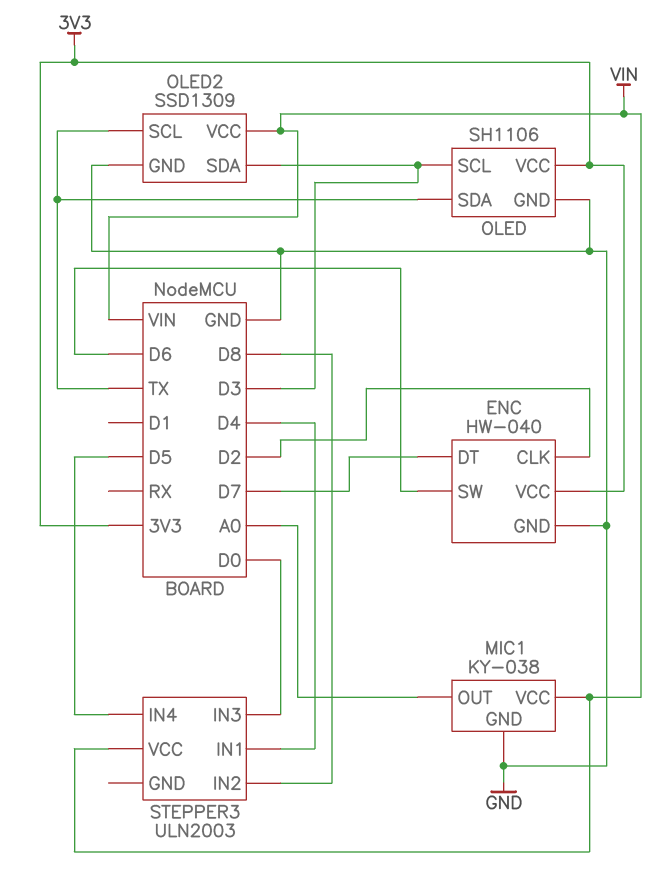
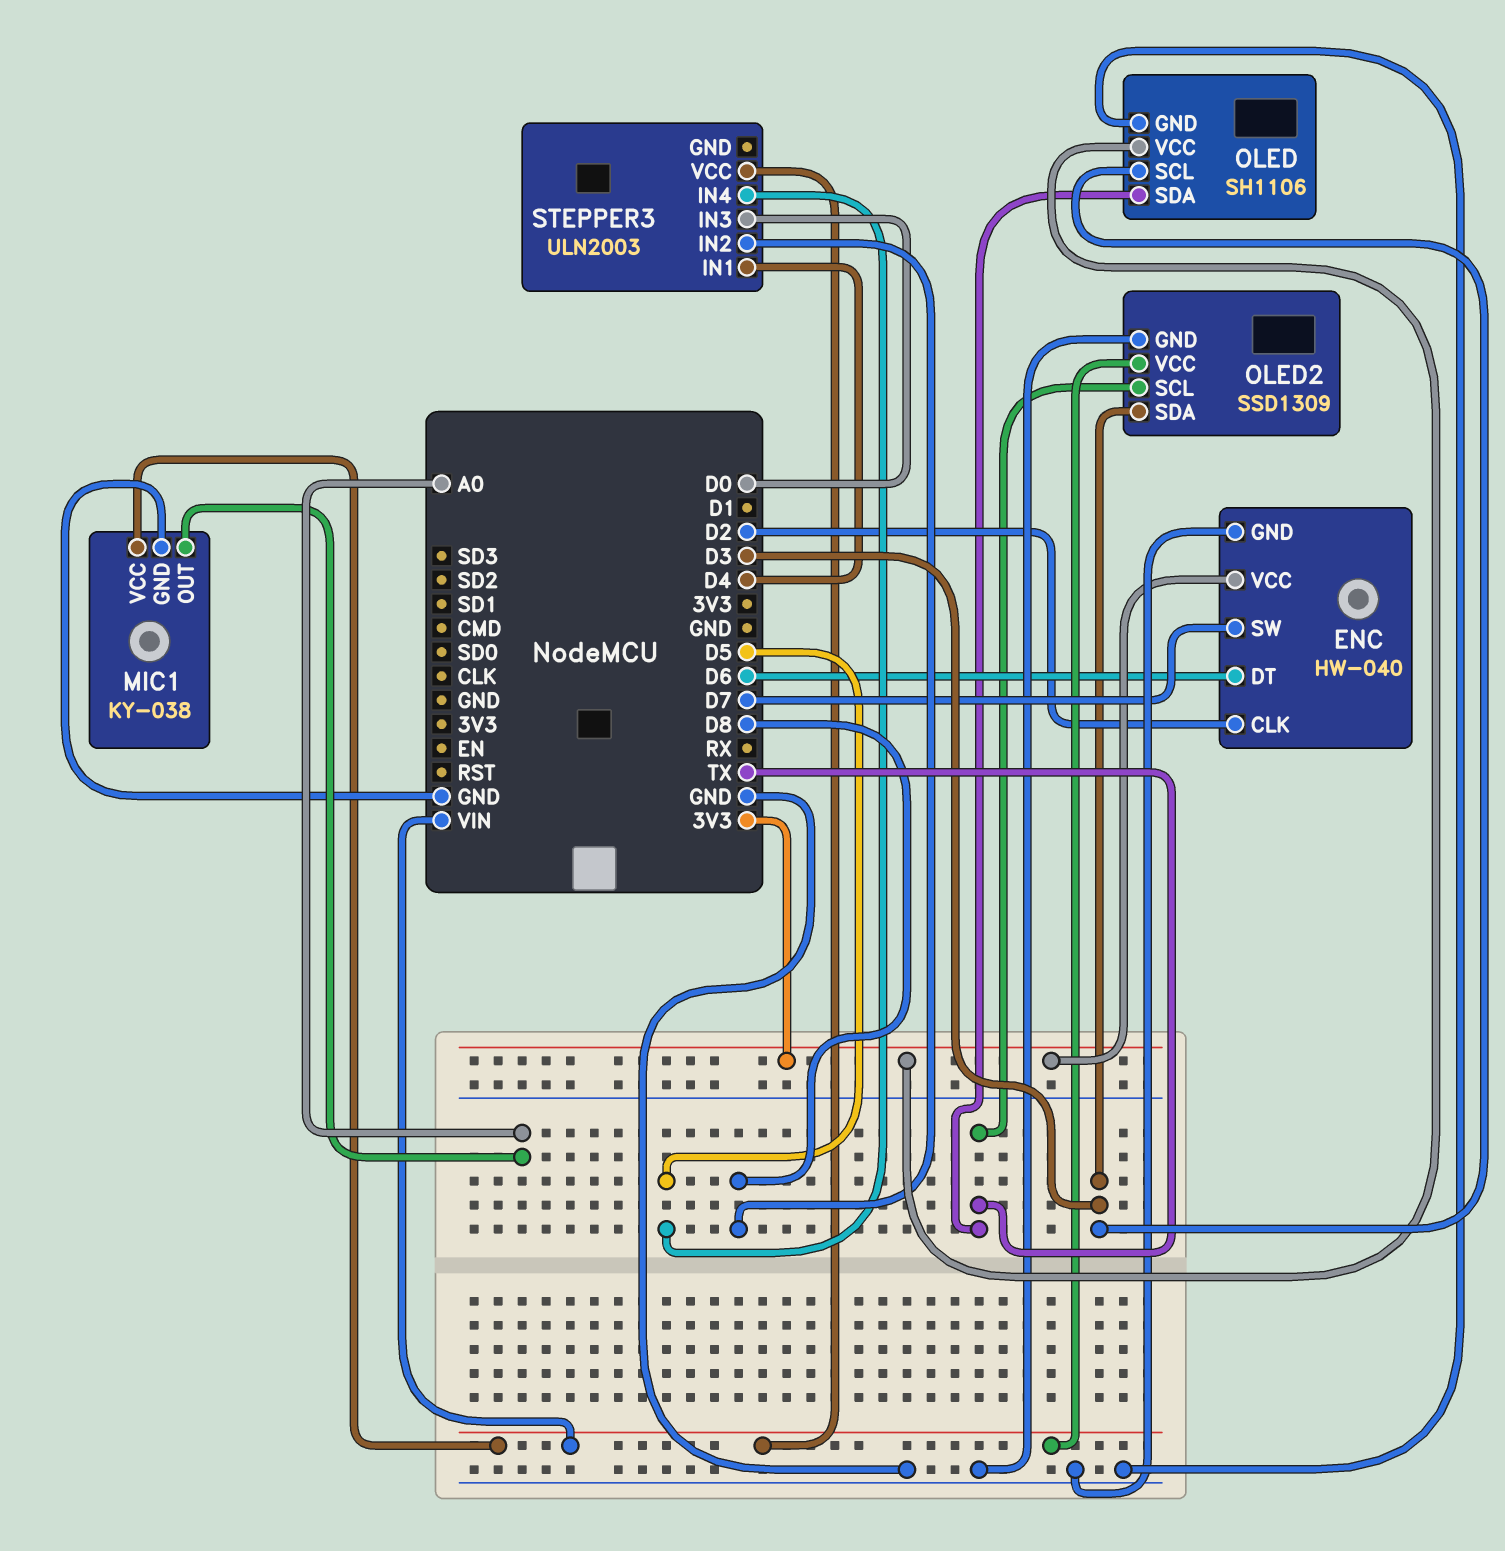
ENC pin DT: D7 -> D6
ENC pin SW: D6 -> D7

